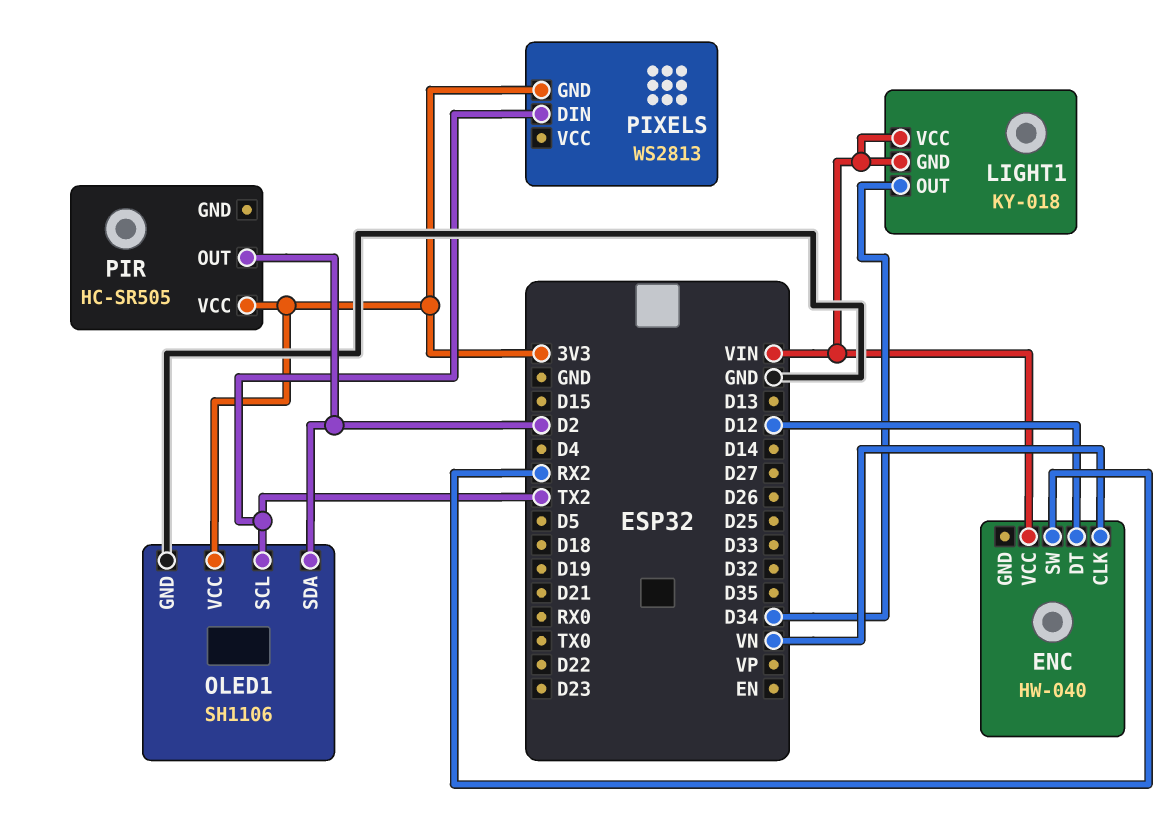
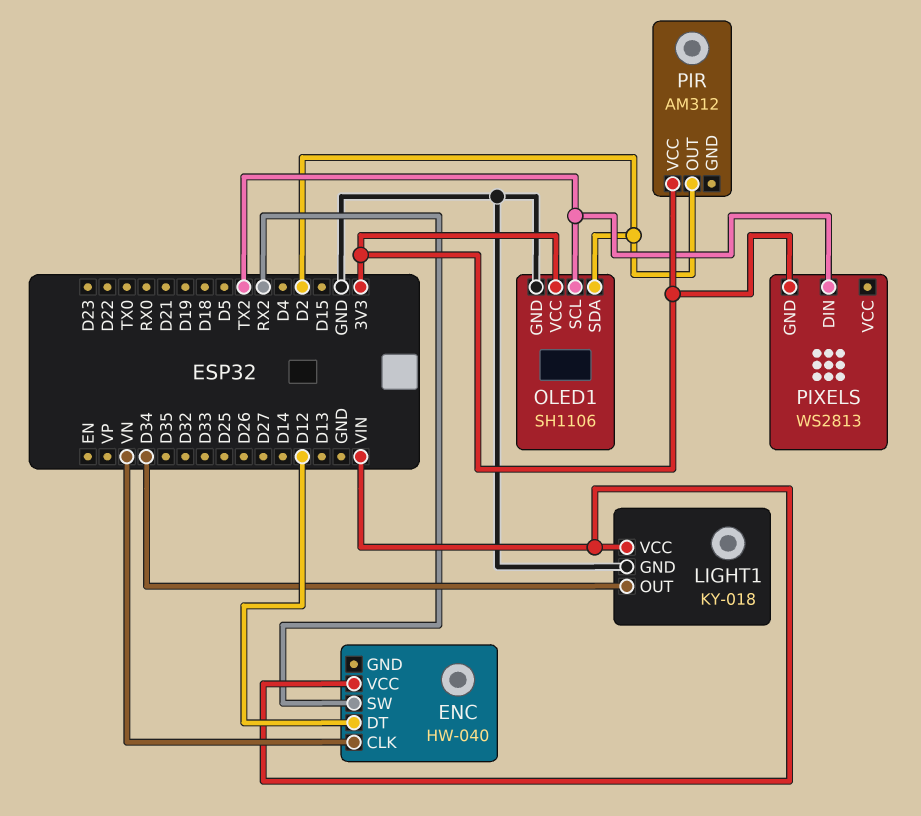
LIGHT1 pin GND: VIN -> GND
PIR: HC-SR505 -> AM312

